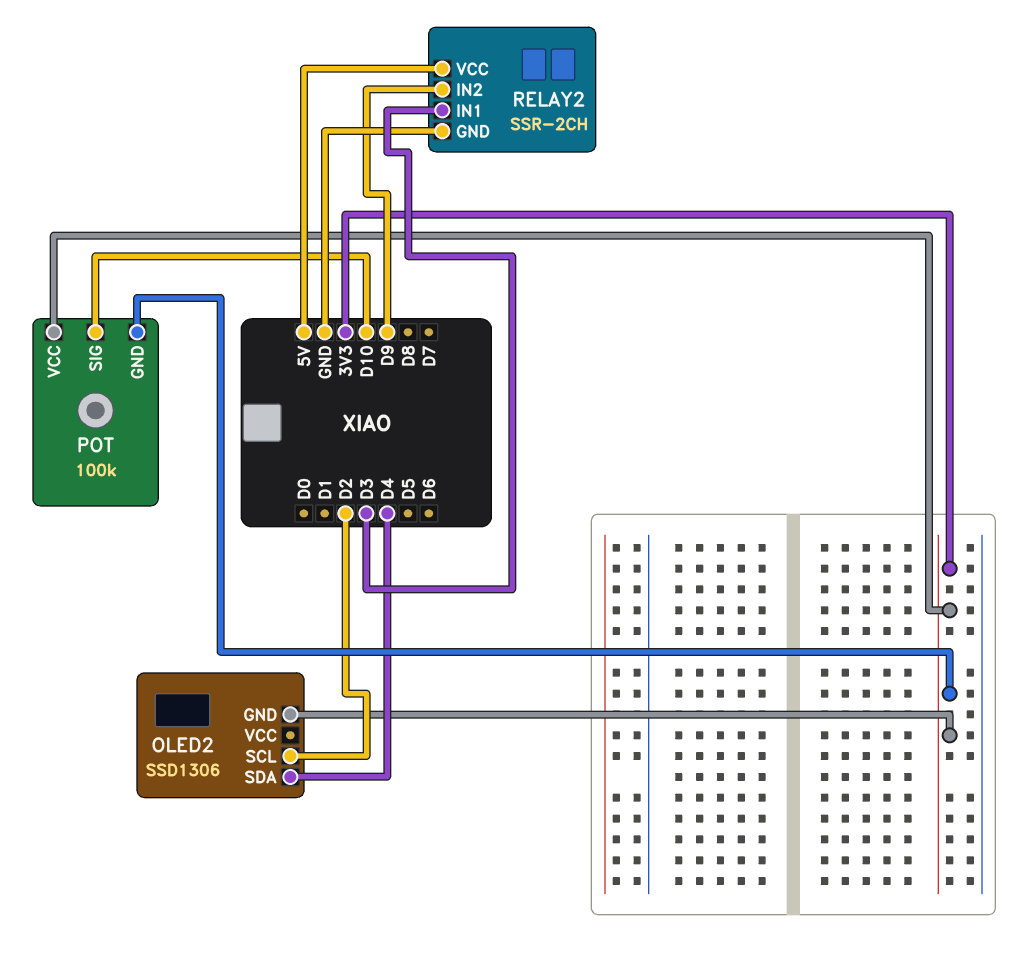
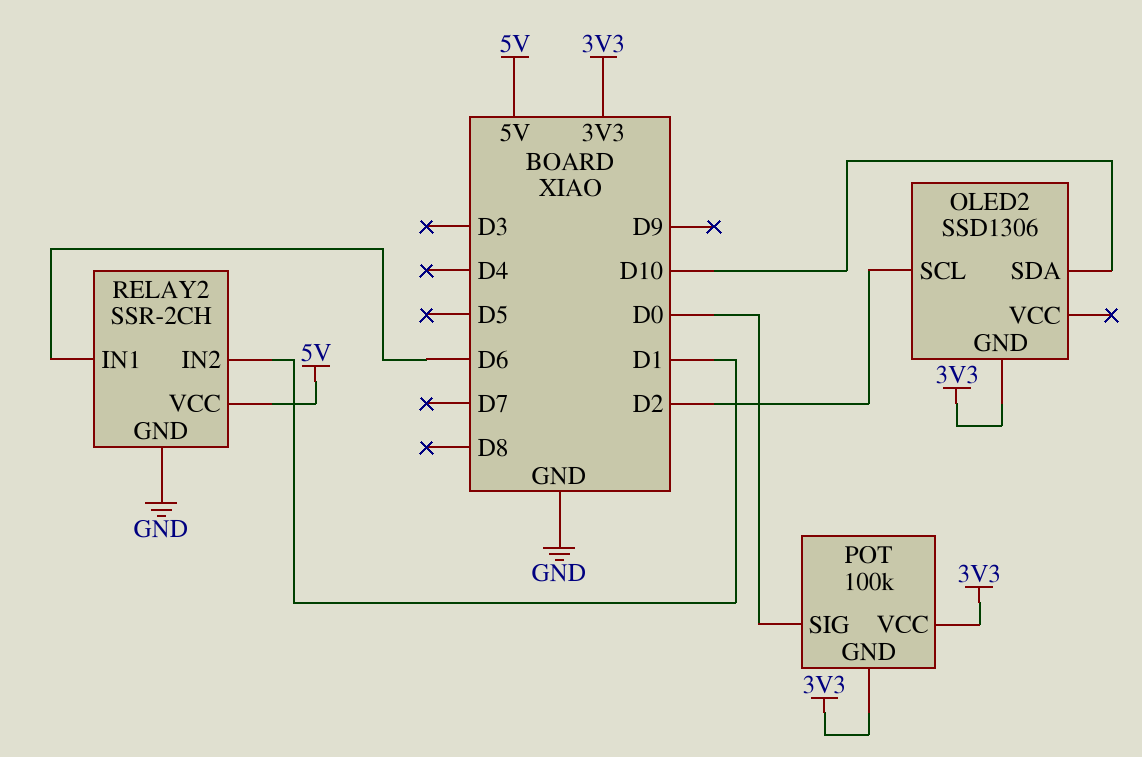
OLED2 pin SDA: D4 -> D10
POT pin SIG: D10 -> D0
RELAY2 pin IN1: D3 -> D6
RELAY2 pin IN2: D9 -> D1

